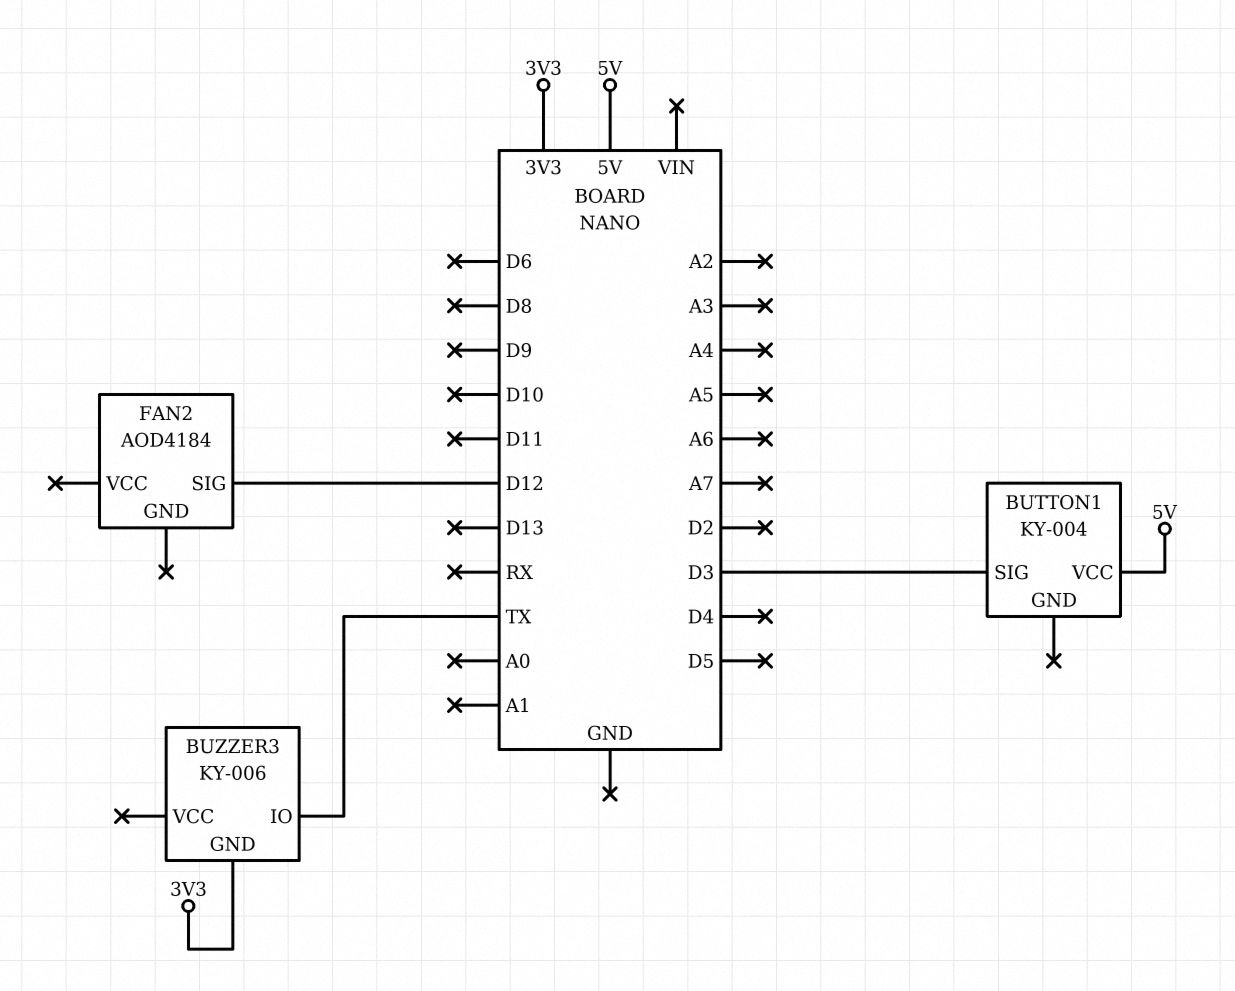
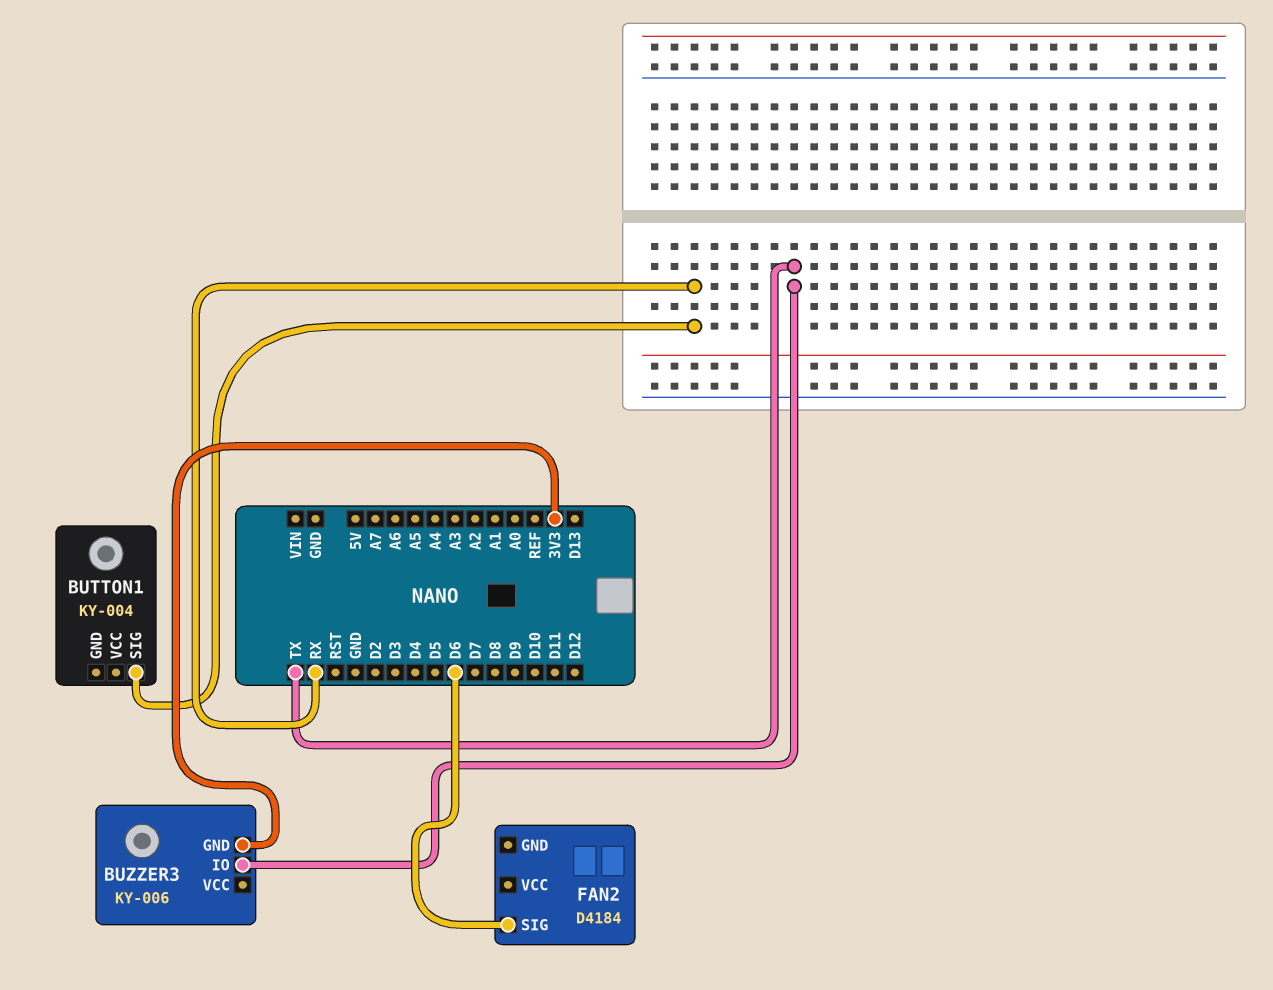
BUTTON1 pin SIG: D3 -> RX
BUTTON1 pin VCC: 5V -> none
FAN2: AOD4184 -> D4184
FAN2 pin SIG: D12 -> D6

